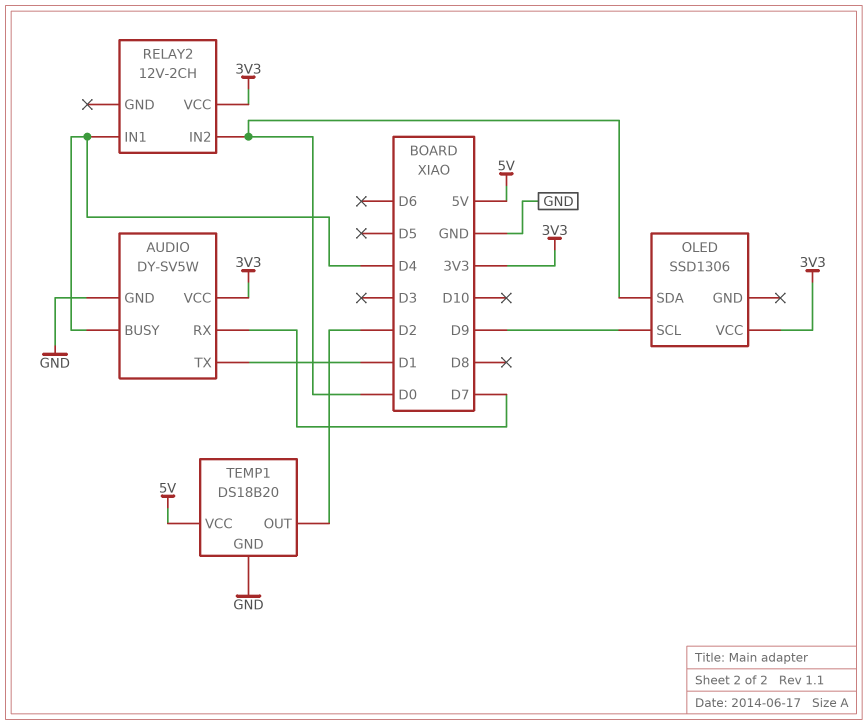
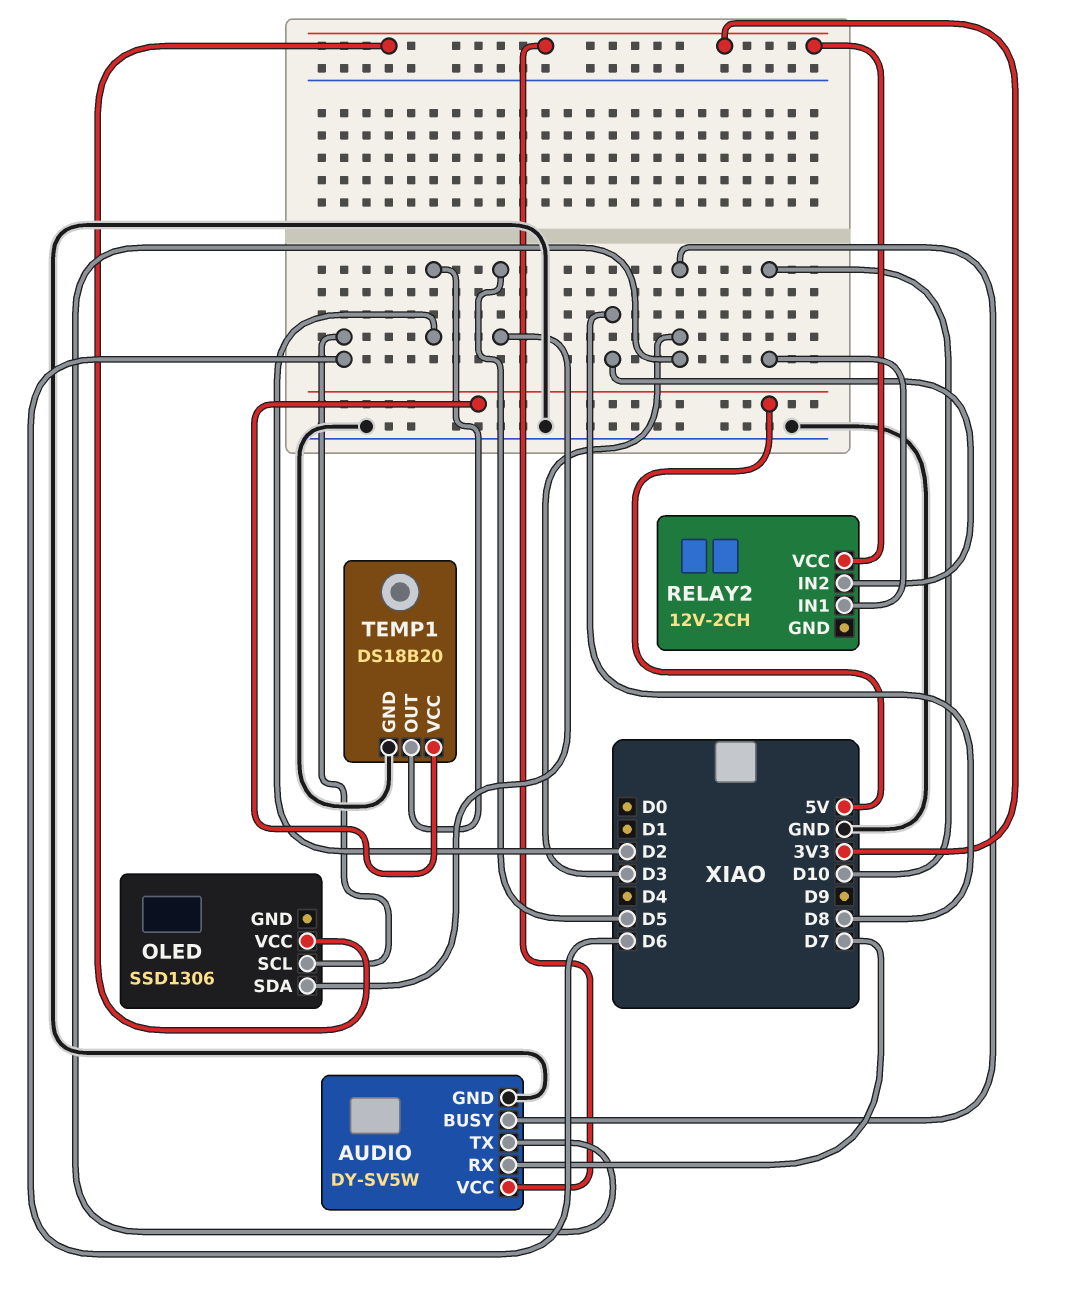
AUDIO pin BUSY: D4 -> D3
AUDIO pin TX: D1 -> D3
OLED pin SCL: D9 -> D6
OLED pin SDA: D0 -> D5
RELAY2 pin IN1: D4 -> D10
RELAY2 pin IN2: D0 -> D8

